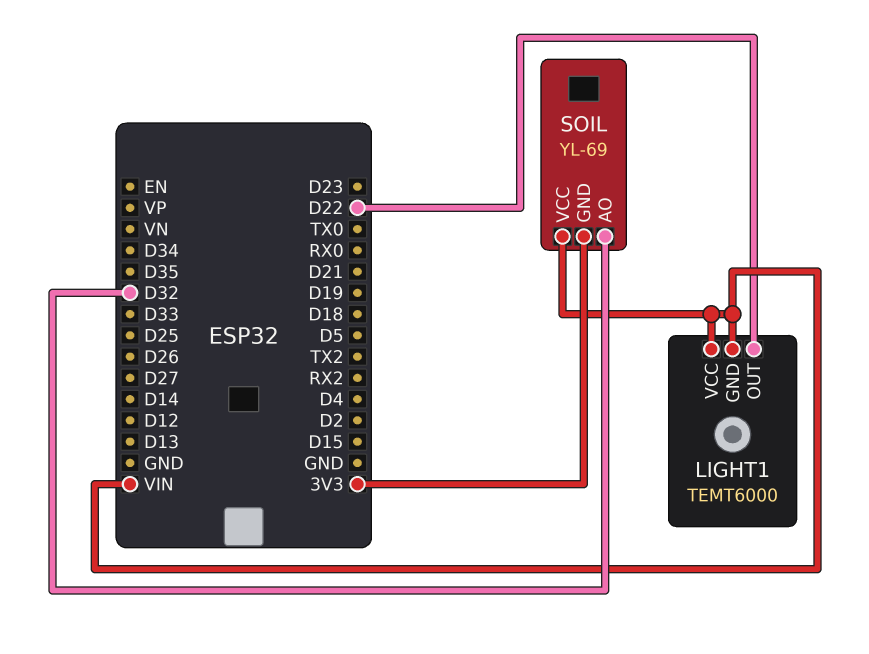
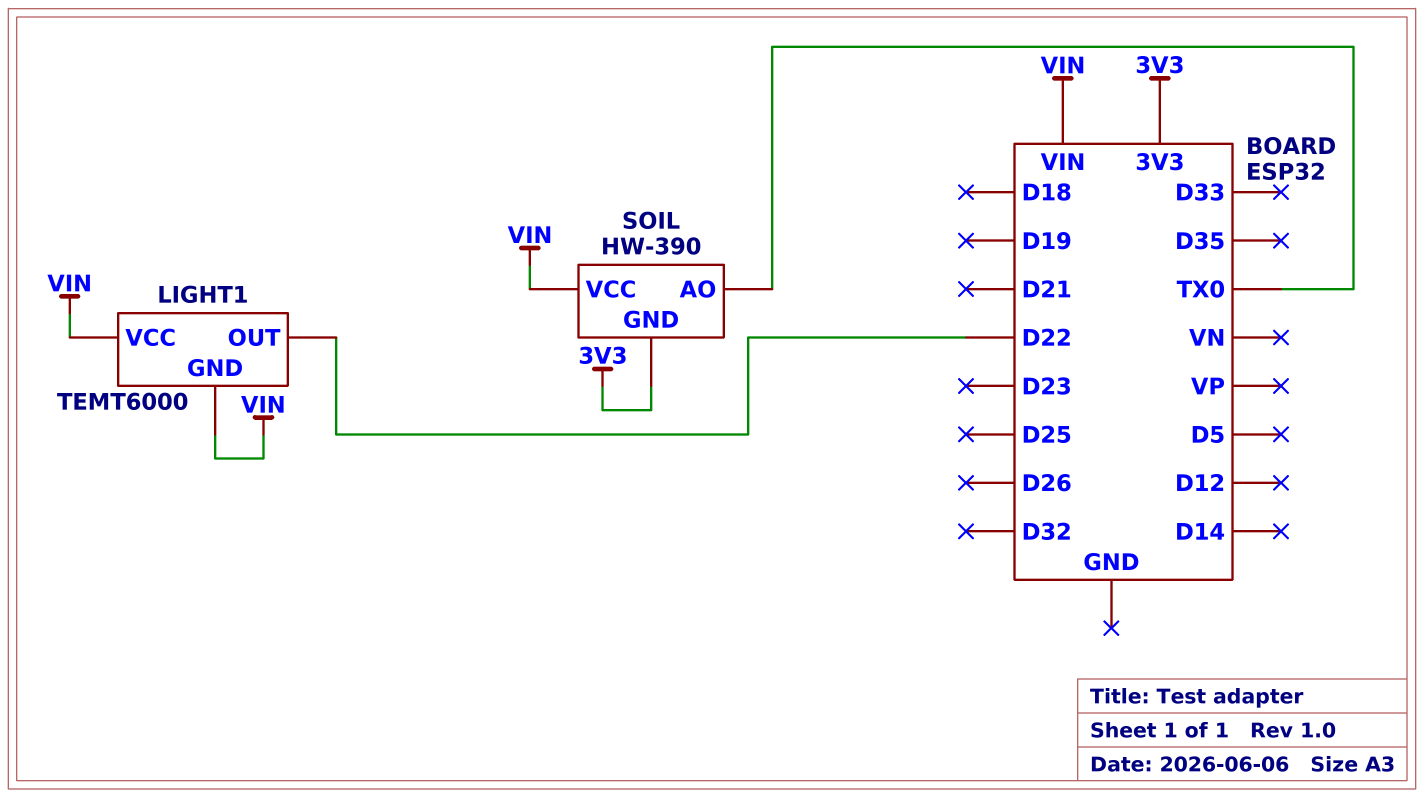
SOIL: YL-69 -> HW-390
SOIL pin AO: D32 -> TX0

